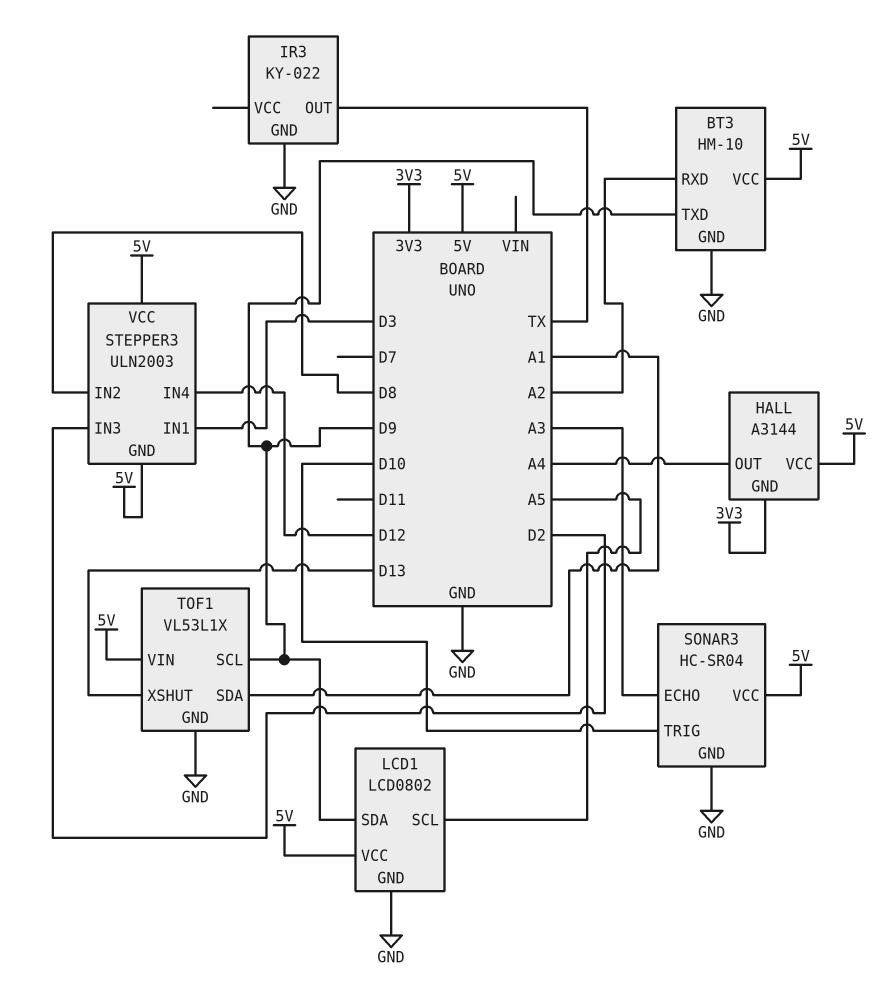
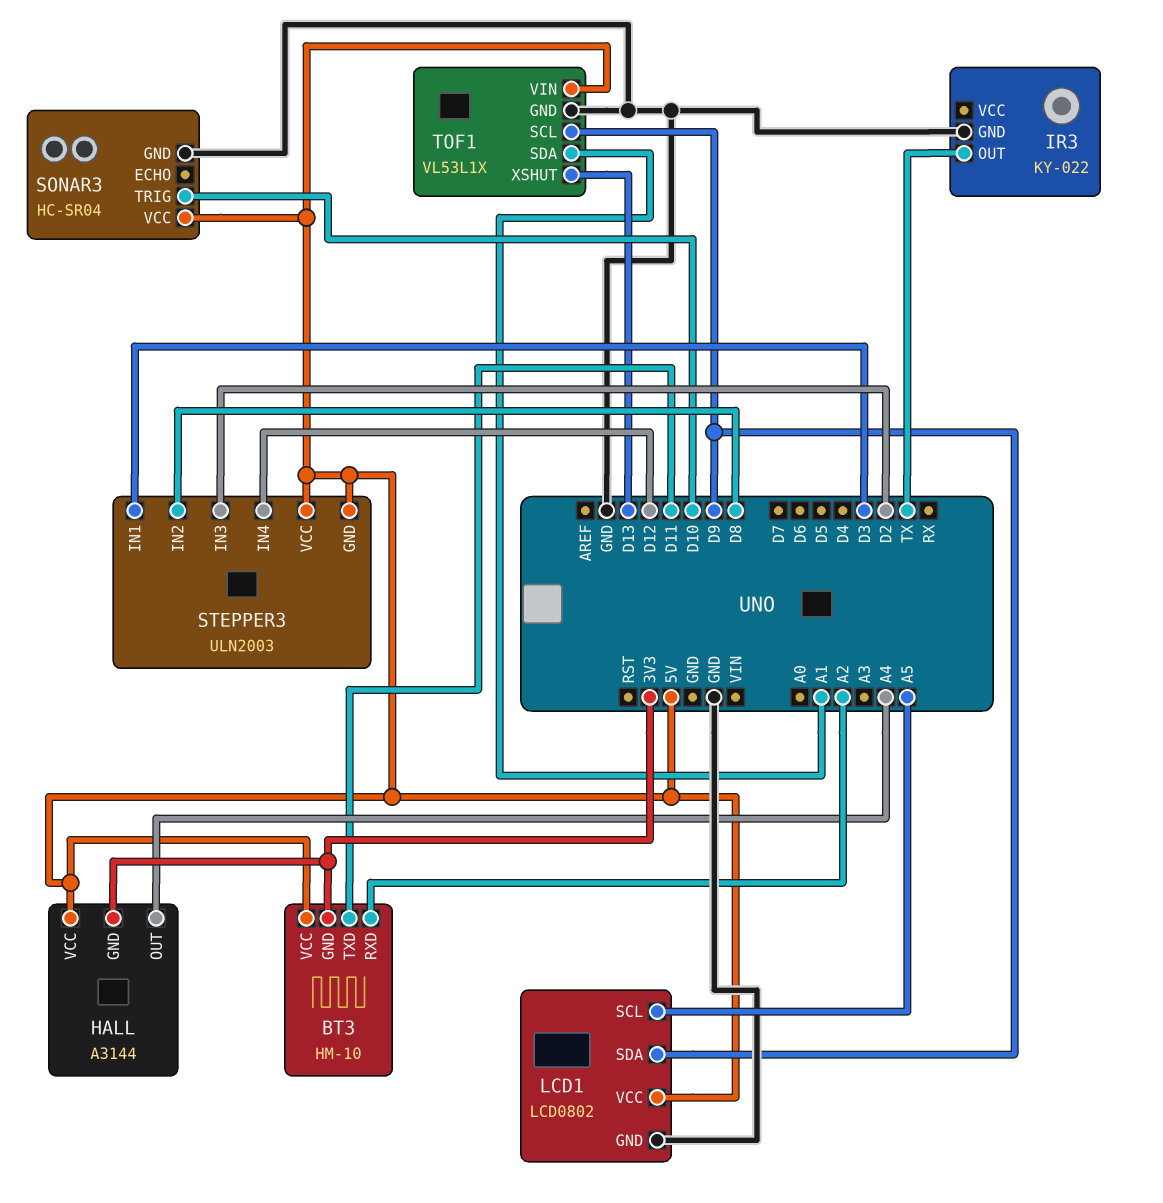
BT3 pin GND: GND -> 3V3
BT3 pin TXD: D9 -> D11
SONAR3 pin ECHO: A3 -> none

